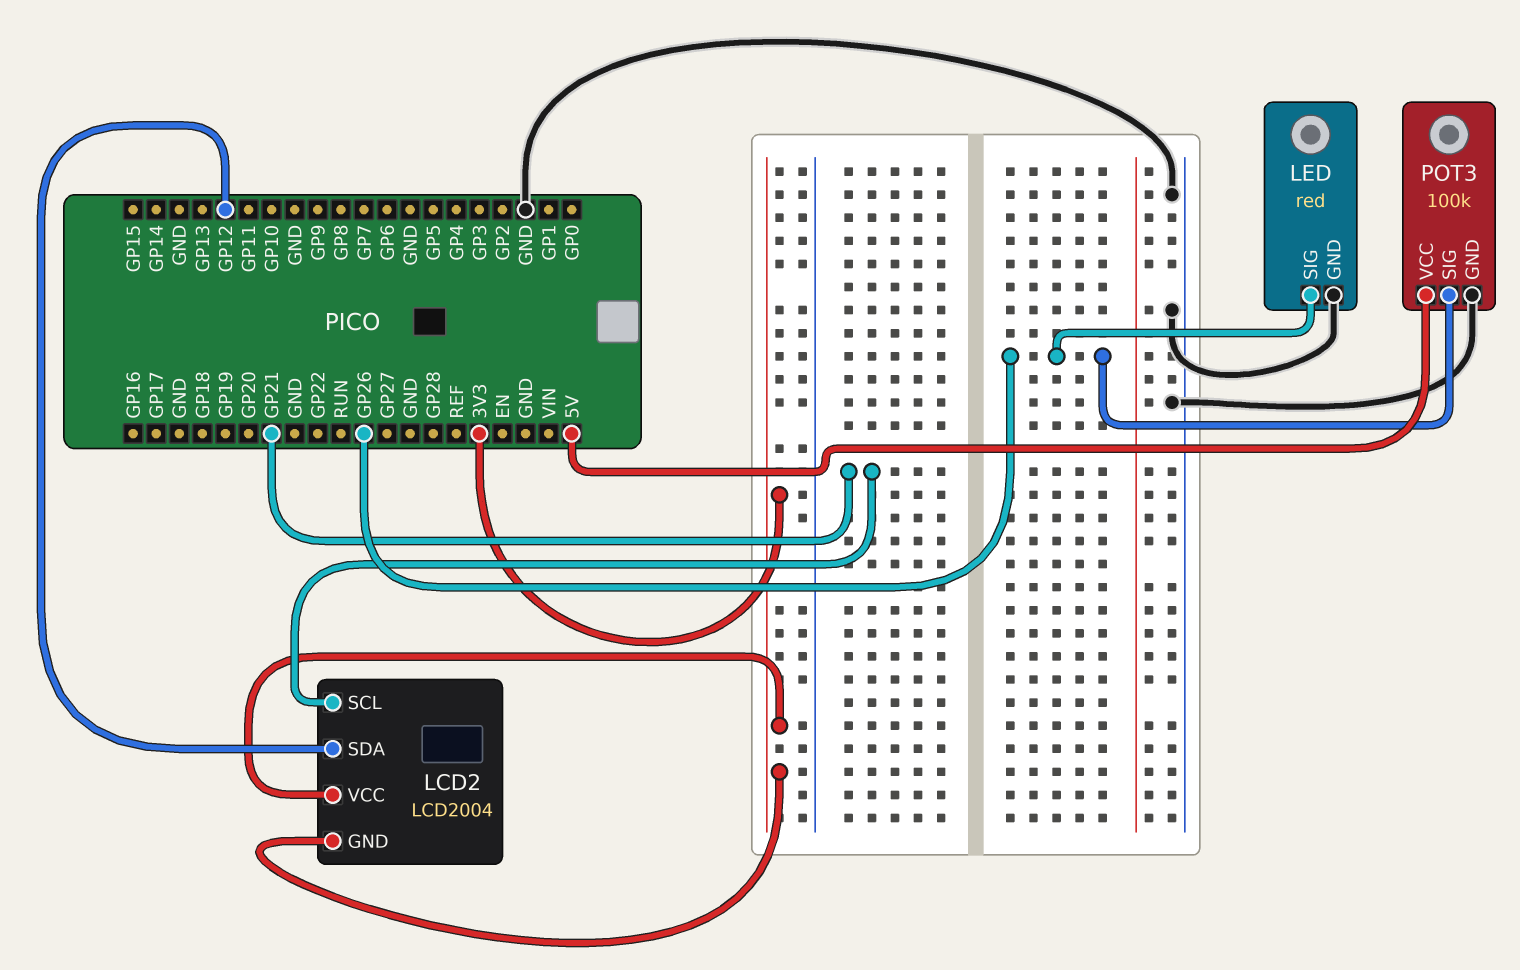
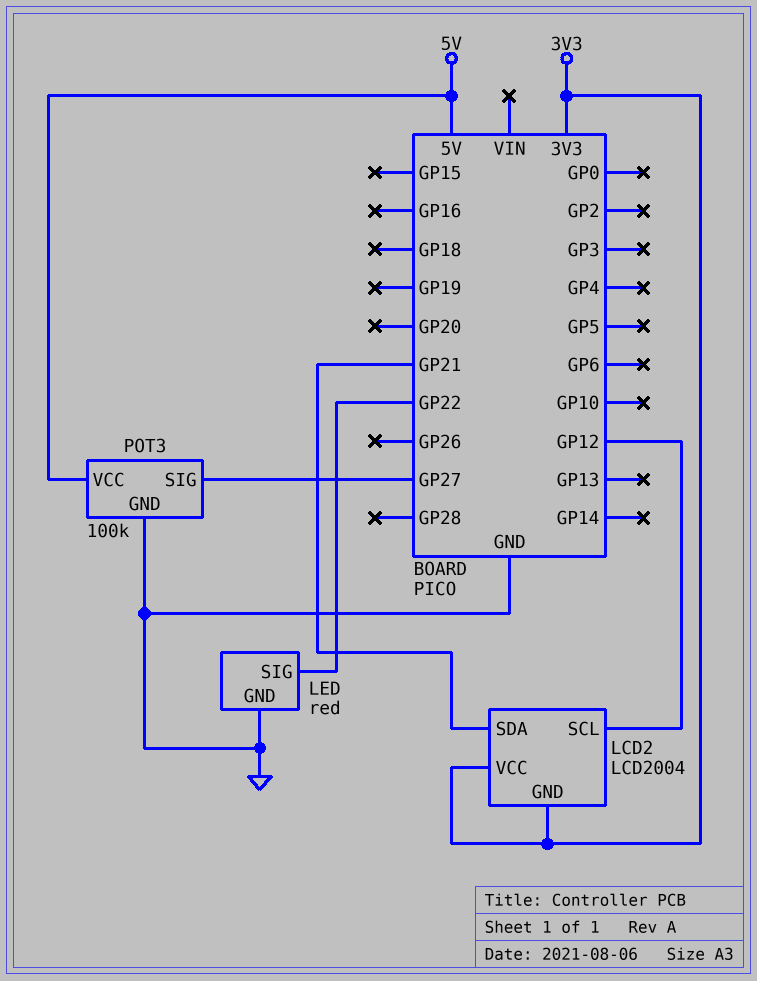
LCD2 pin SCL: GP21 -> GP12
LCD2 pin SDA: GP12 -> GP21
LED pin SIG: GP26 -> GP22
POT3 pin SIG: GP26 -> GP27

